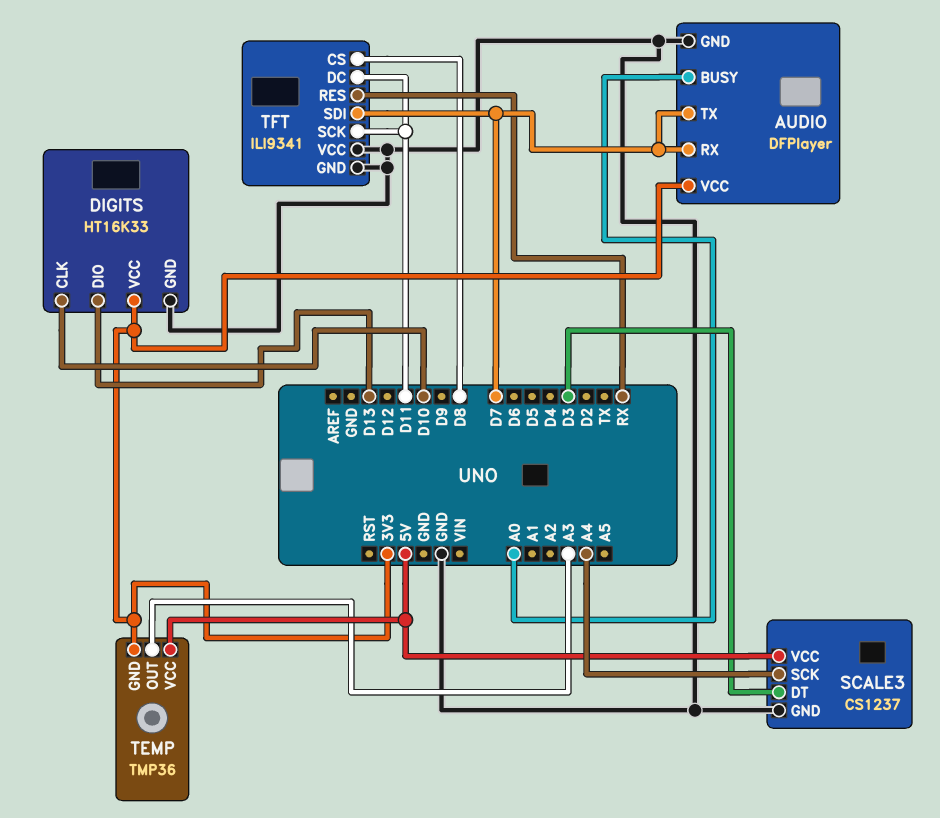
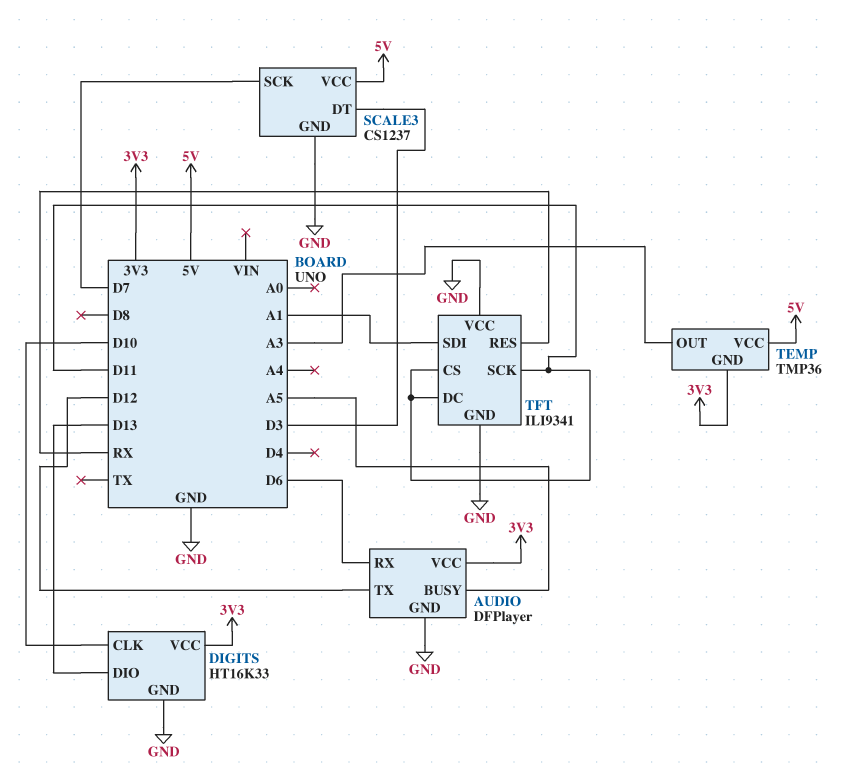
AUDIO pin BUSY: A0 -> A5
AUDIO pin RX: D7 -> D6
AUDIO pin TX: D7 -> D12
SCALE3 pin SCK: A4 -> D7
TFT pin CS: D8 -> D11
TFT pin SDI: D7 -> A1

